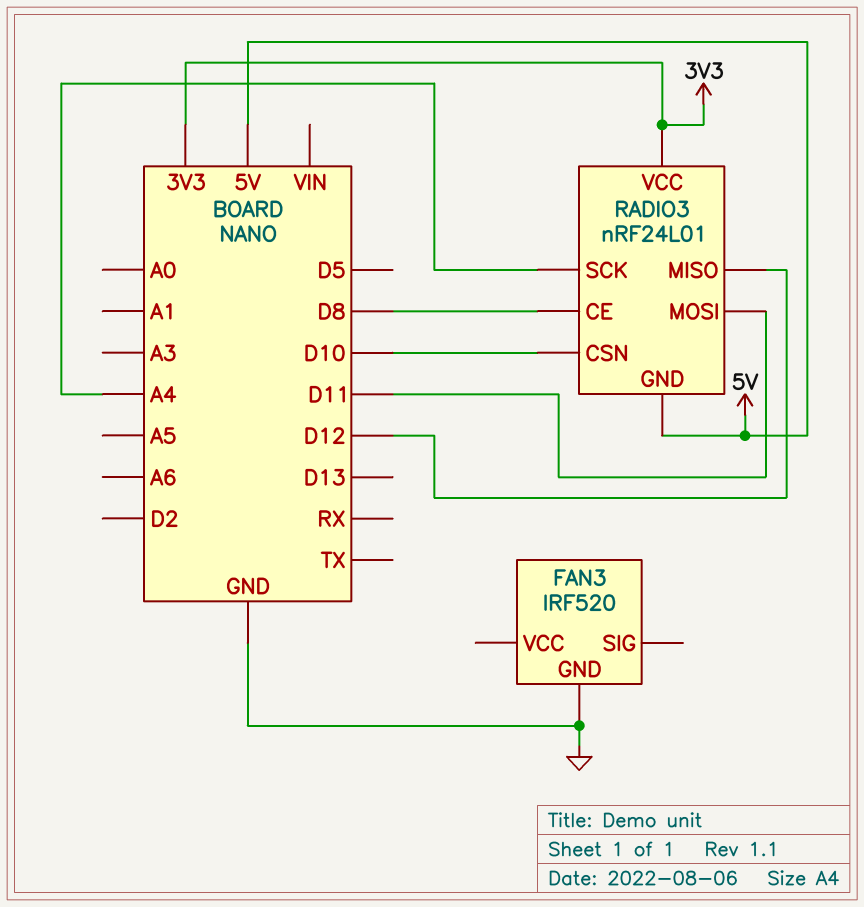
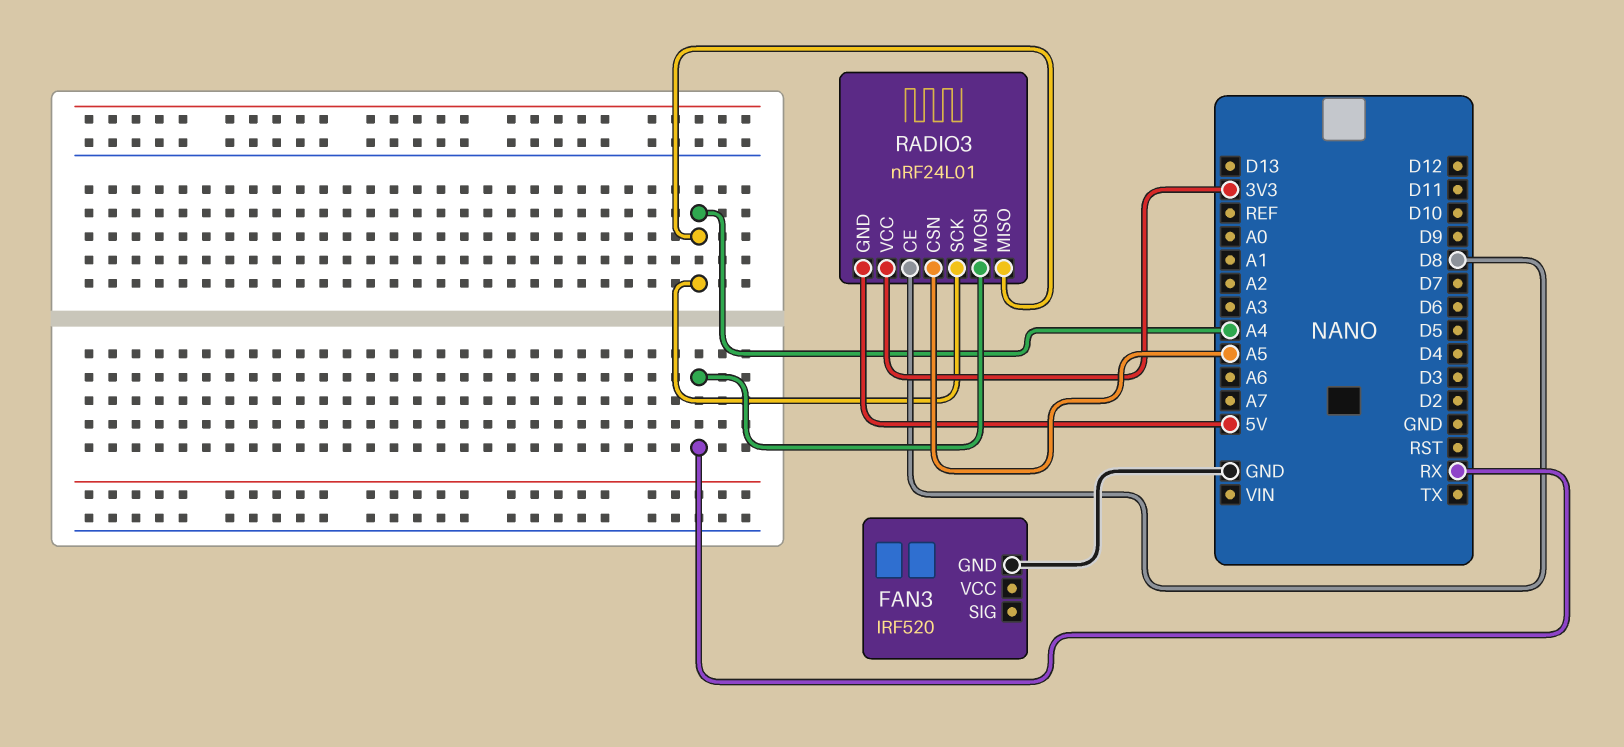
RADIO3 pin CSN: D10 -> A5
RADIO3 pin MISO: D12 -> A4
RADIO3 pin MOSI: D11 -> RX

